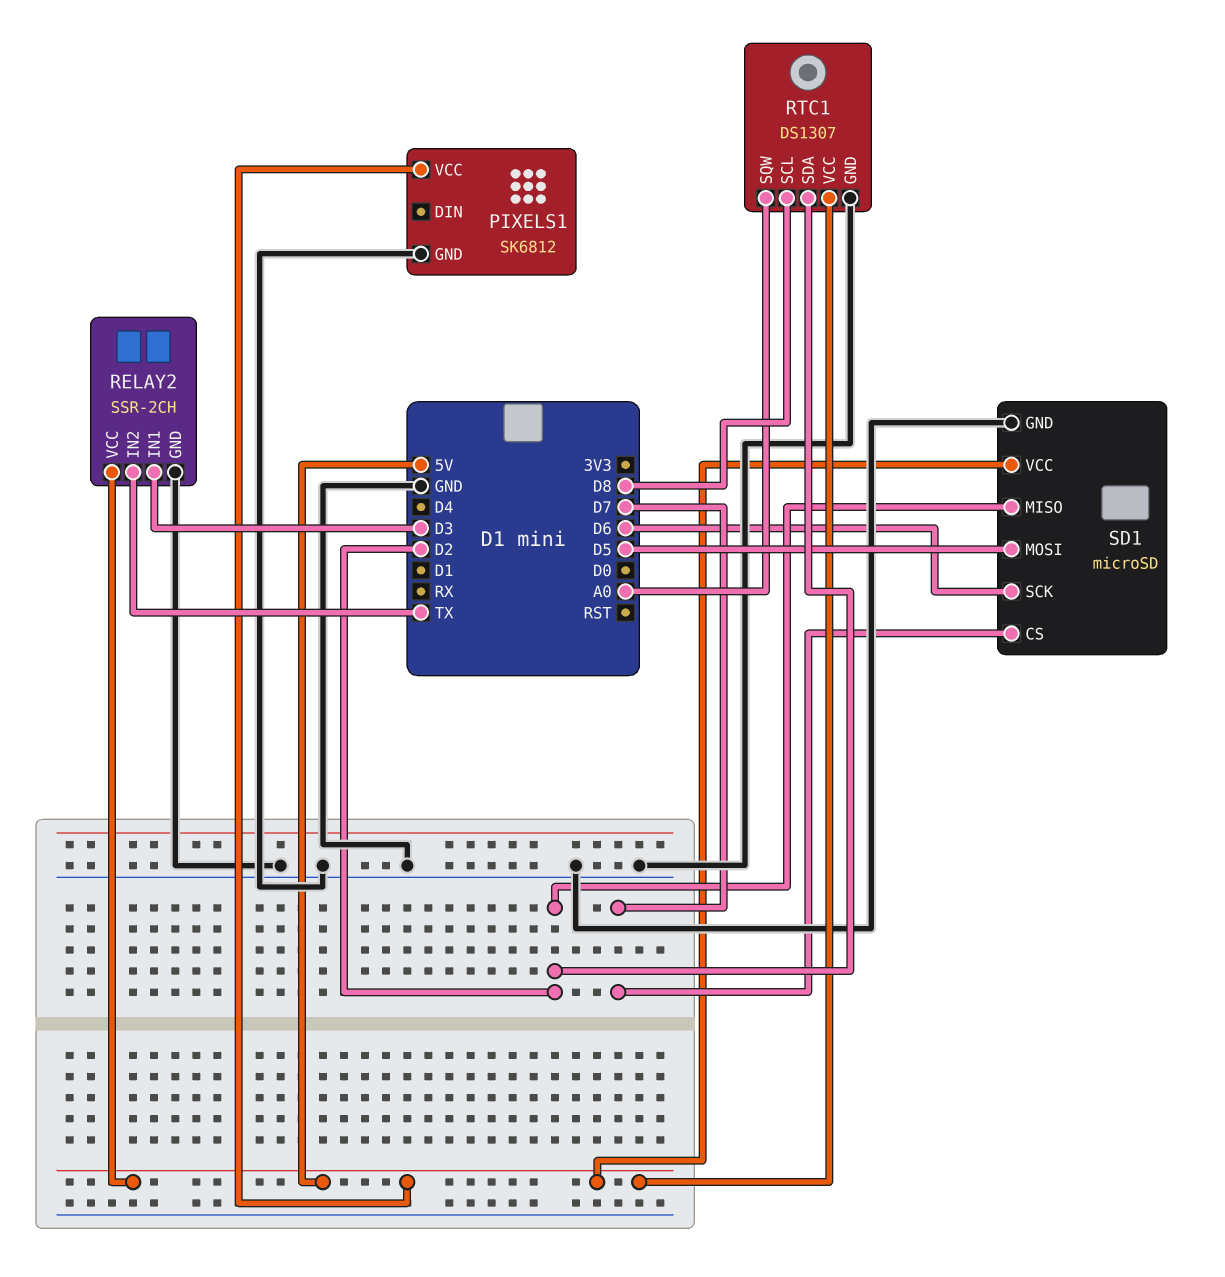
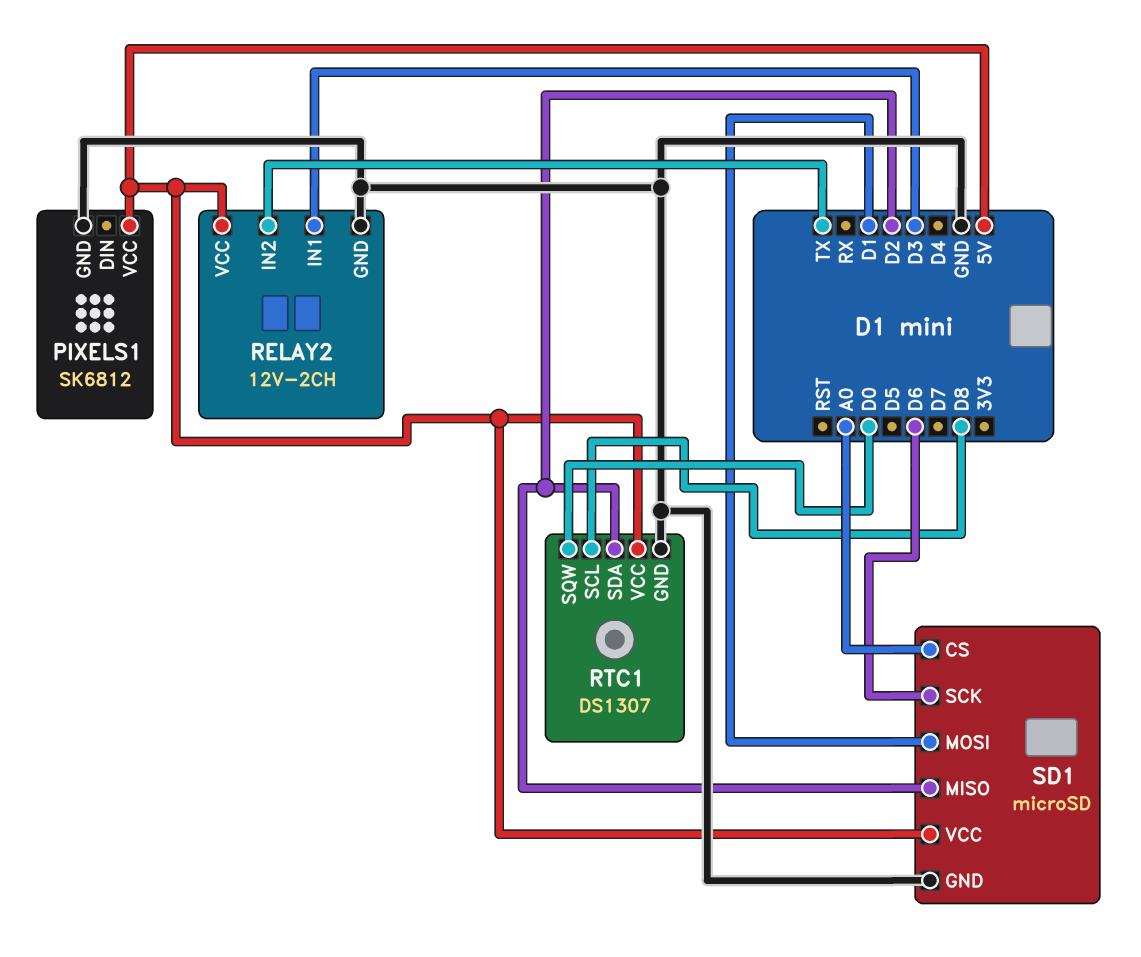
RELAY2: SSR-2CH -> 12V-2CH
RTC1 pin SQW: A0 -> D0
SD1 pin CS: D7 -> A0
SD1 pin MOSI: D5 -> D1

